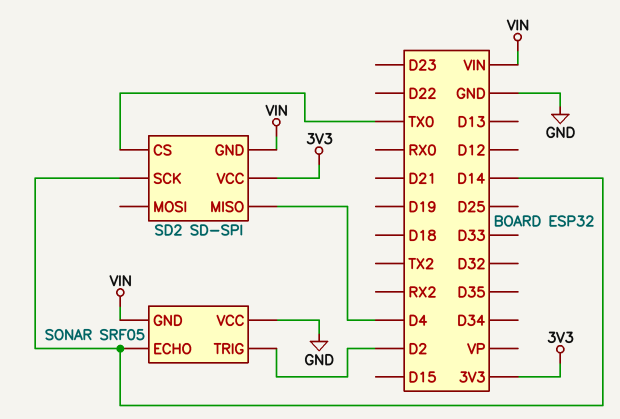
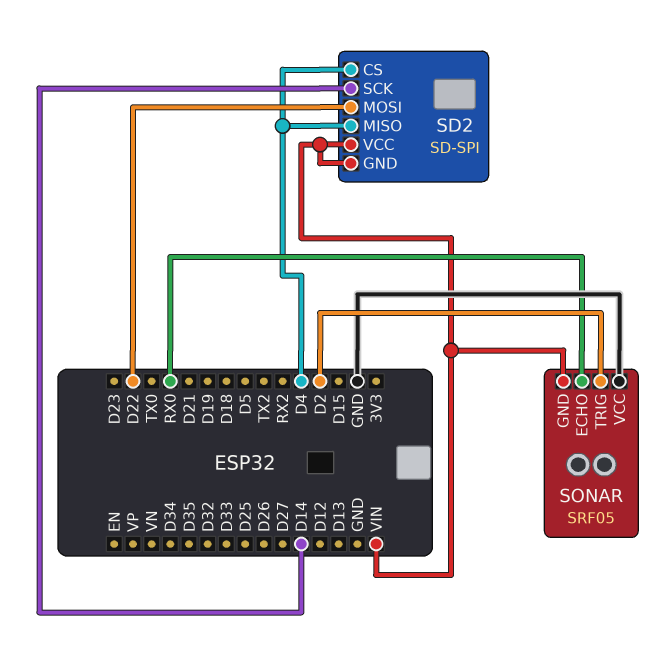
SD2 pin CS: TX0 -> D4
SD2 pin MOSI: none -> D22
SD2 pin VCC: 3V3 -> VIN
SONAR pin ECHO: D14 -> RX0

